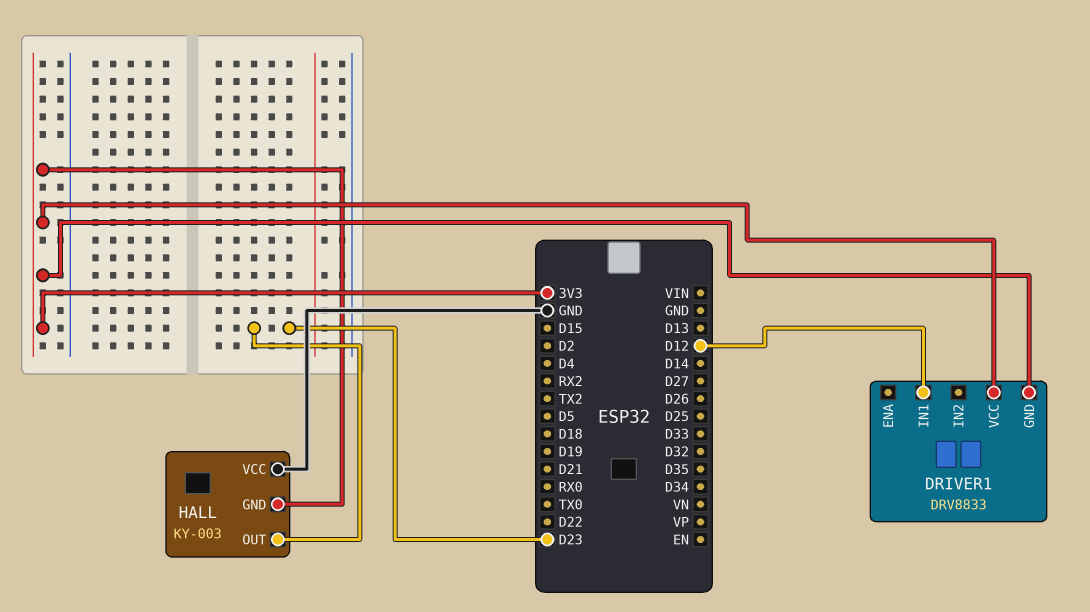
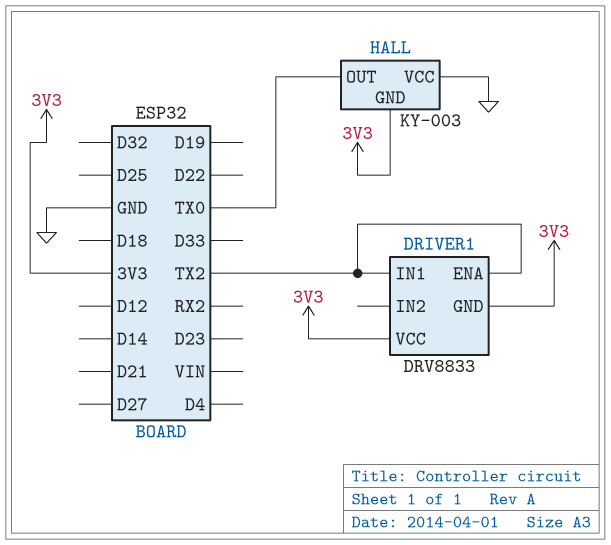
DRIVER1 pin ENA: none -> TX2
DRIVER1 pin IN1: D12 -> TX2
HALL pin OUT: D23 -> TX0

